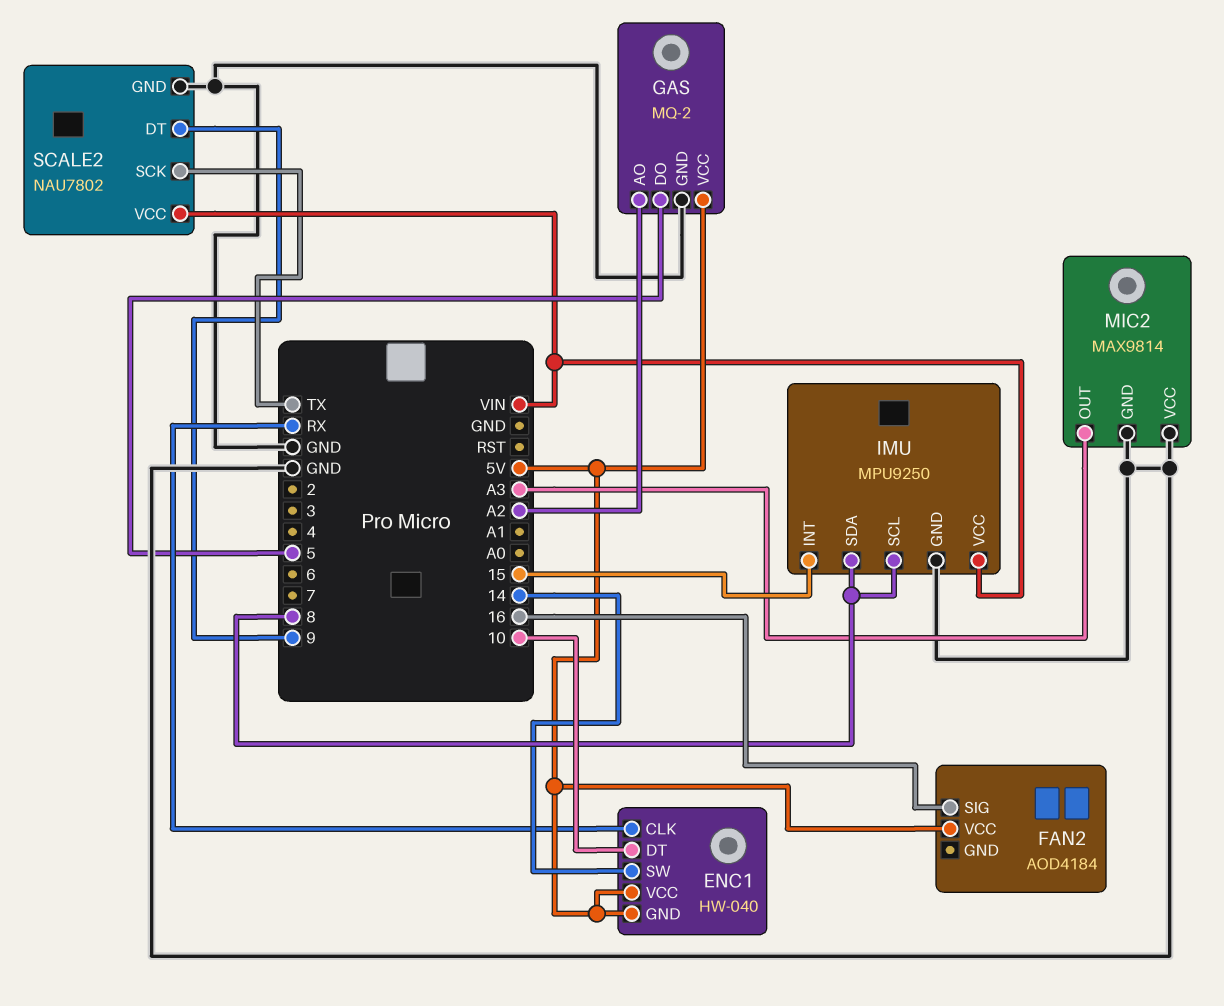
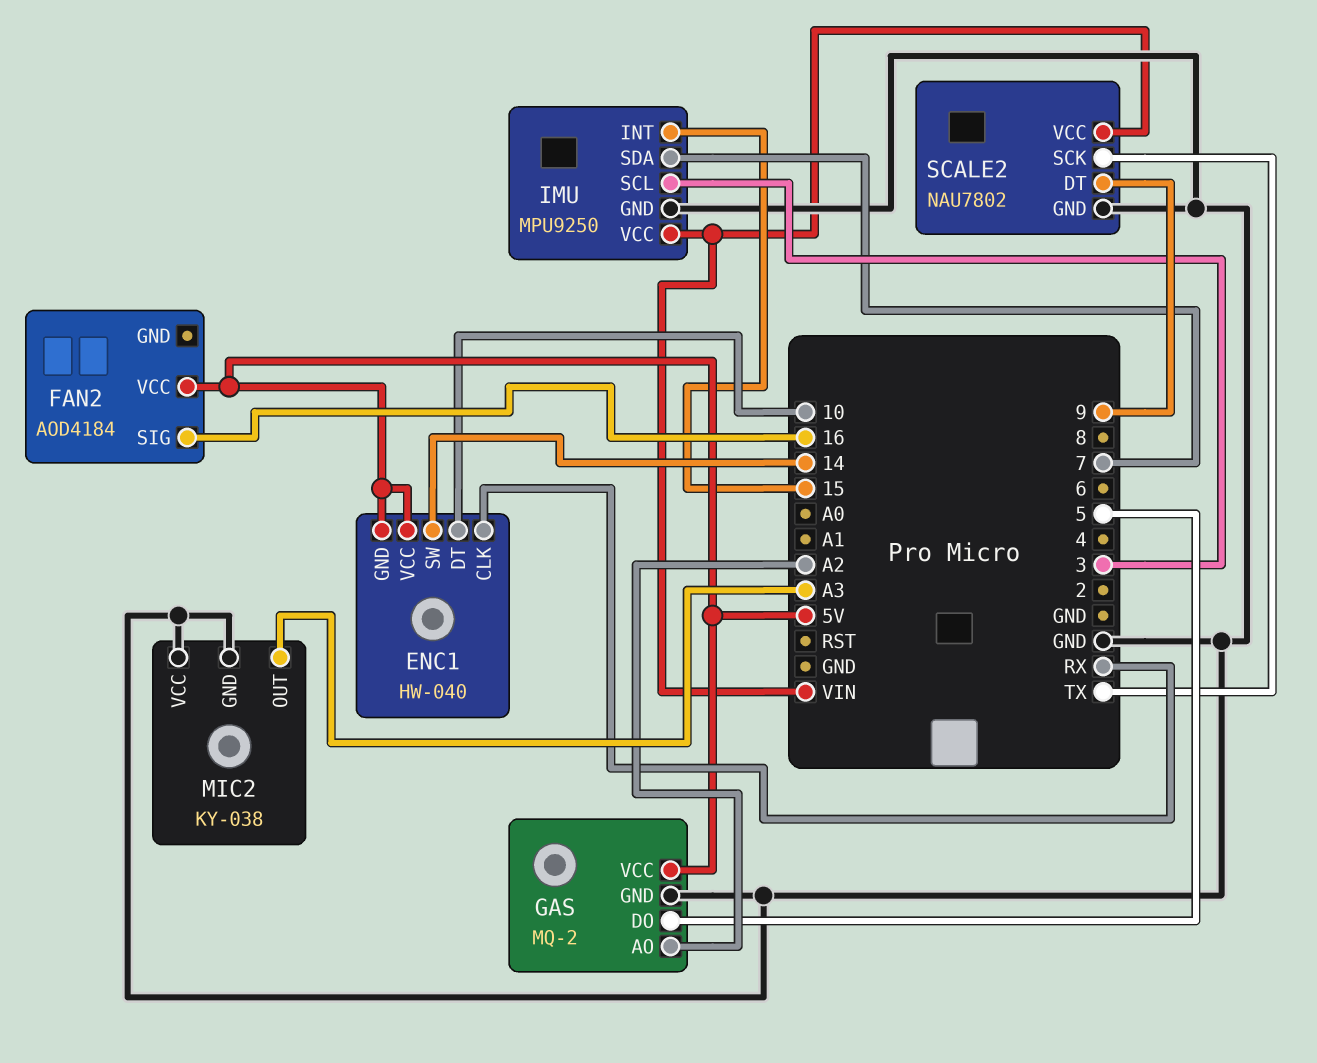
IMU pin SCL: 8 -> 3
IMU pin SDA: 8 -> 7
MIC2: MAX9814 -> KY-038

